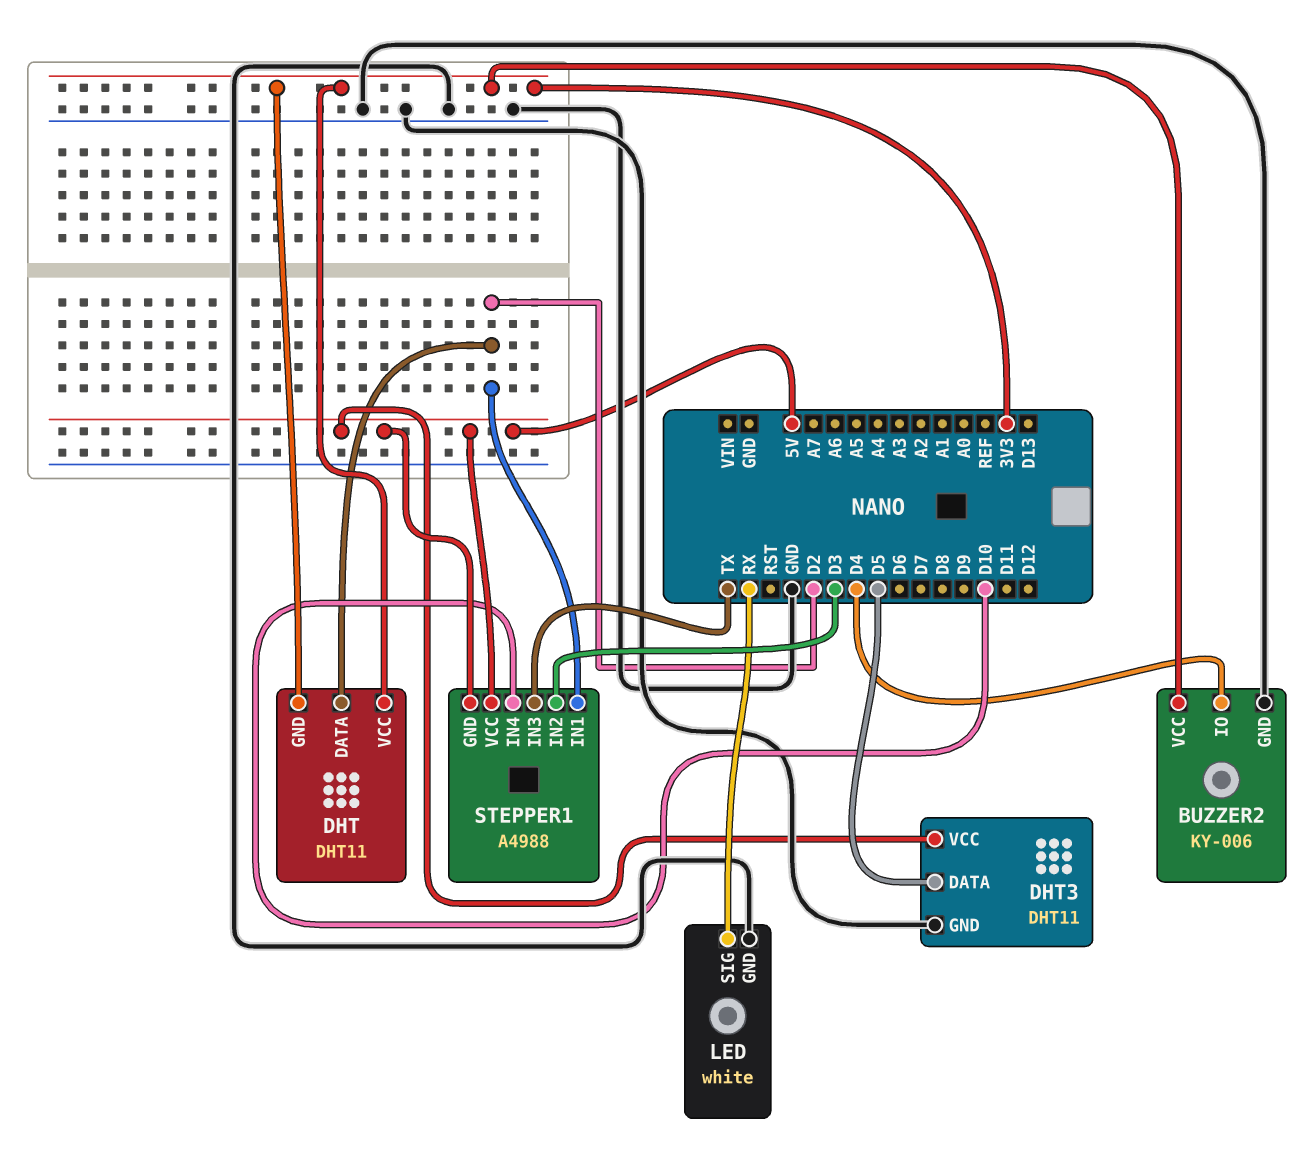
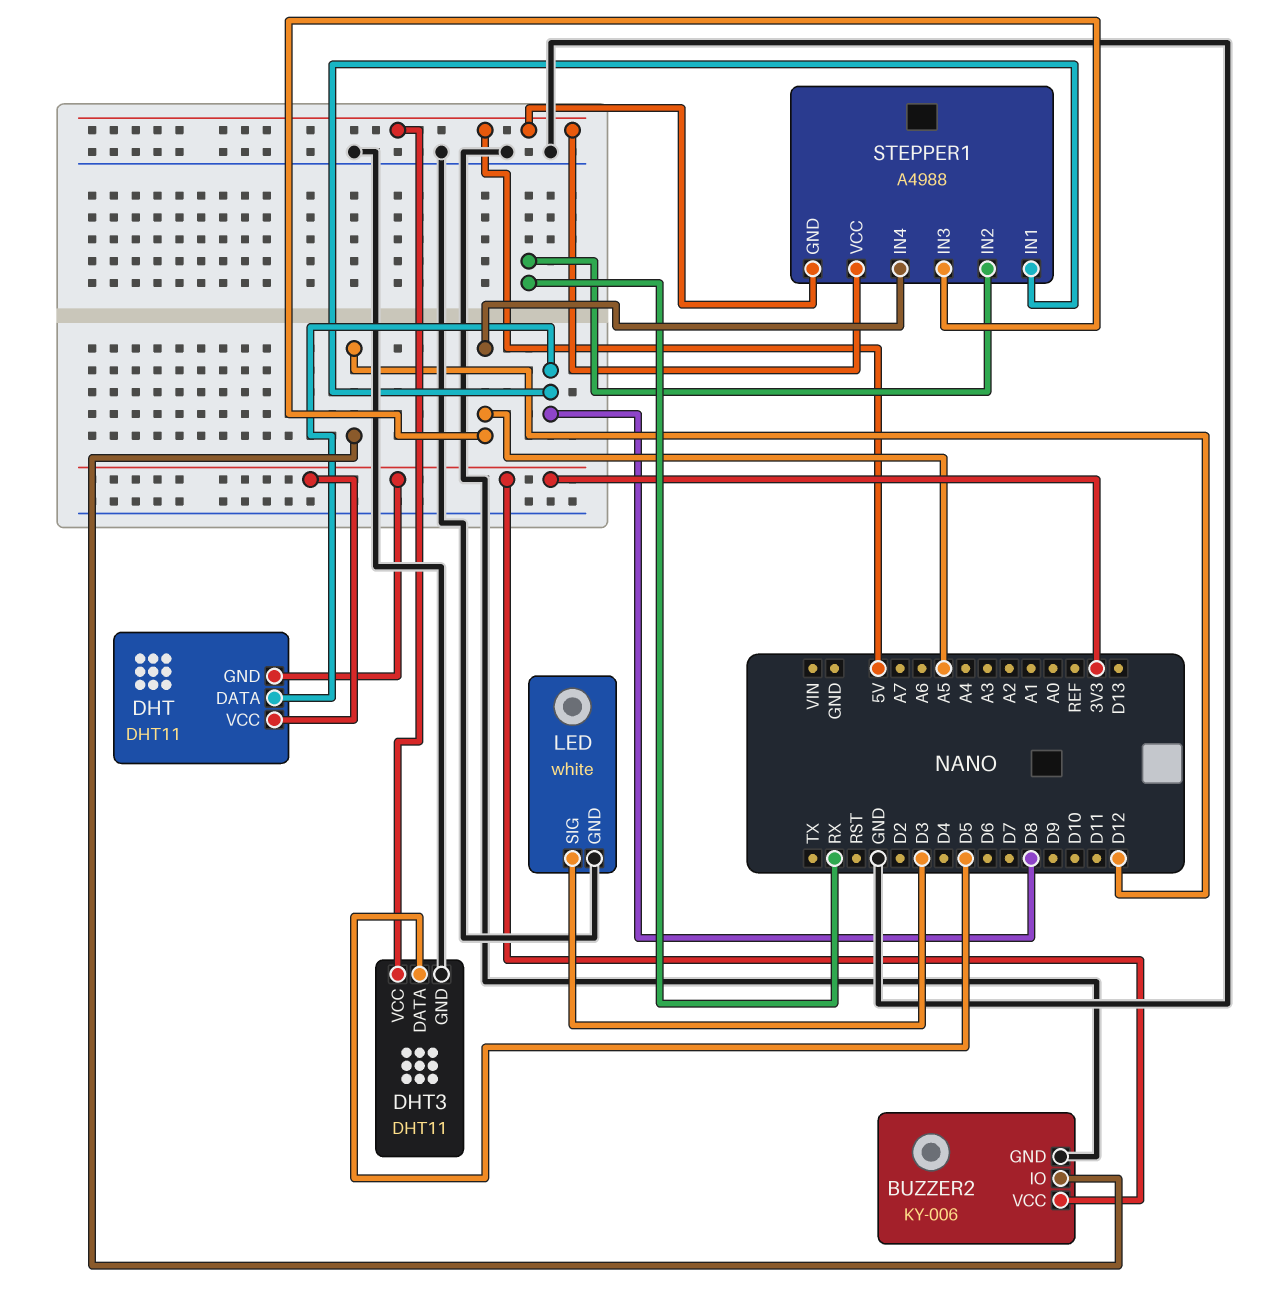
BUZZER2 pin IO: D4 -> D12
DHT pin DATA: D2 -> D8
LED pin SIG: RX -> D3
STEPPER1 pin IN1: D2 -> D8
STEPPER1 pin IN2: D3 -> RX
STEPPER1 pin IN3: TX -> A5
STEPPER1 pin IN4: D10 -> A5

